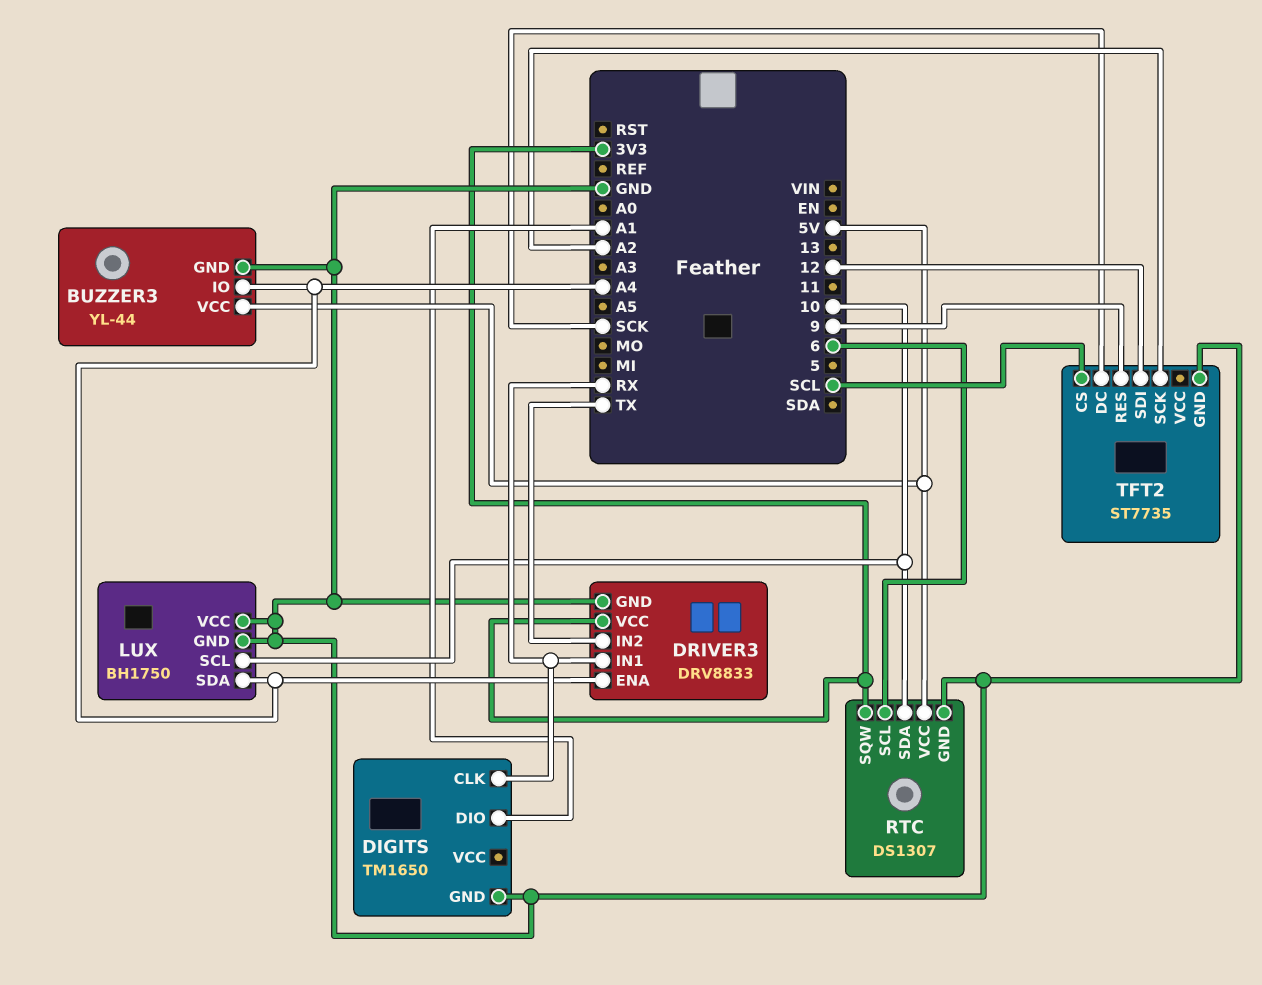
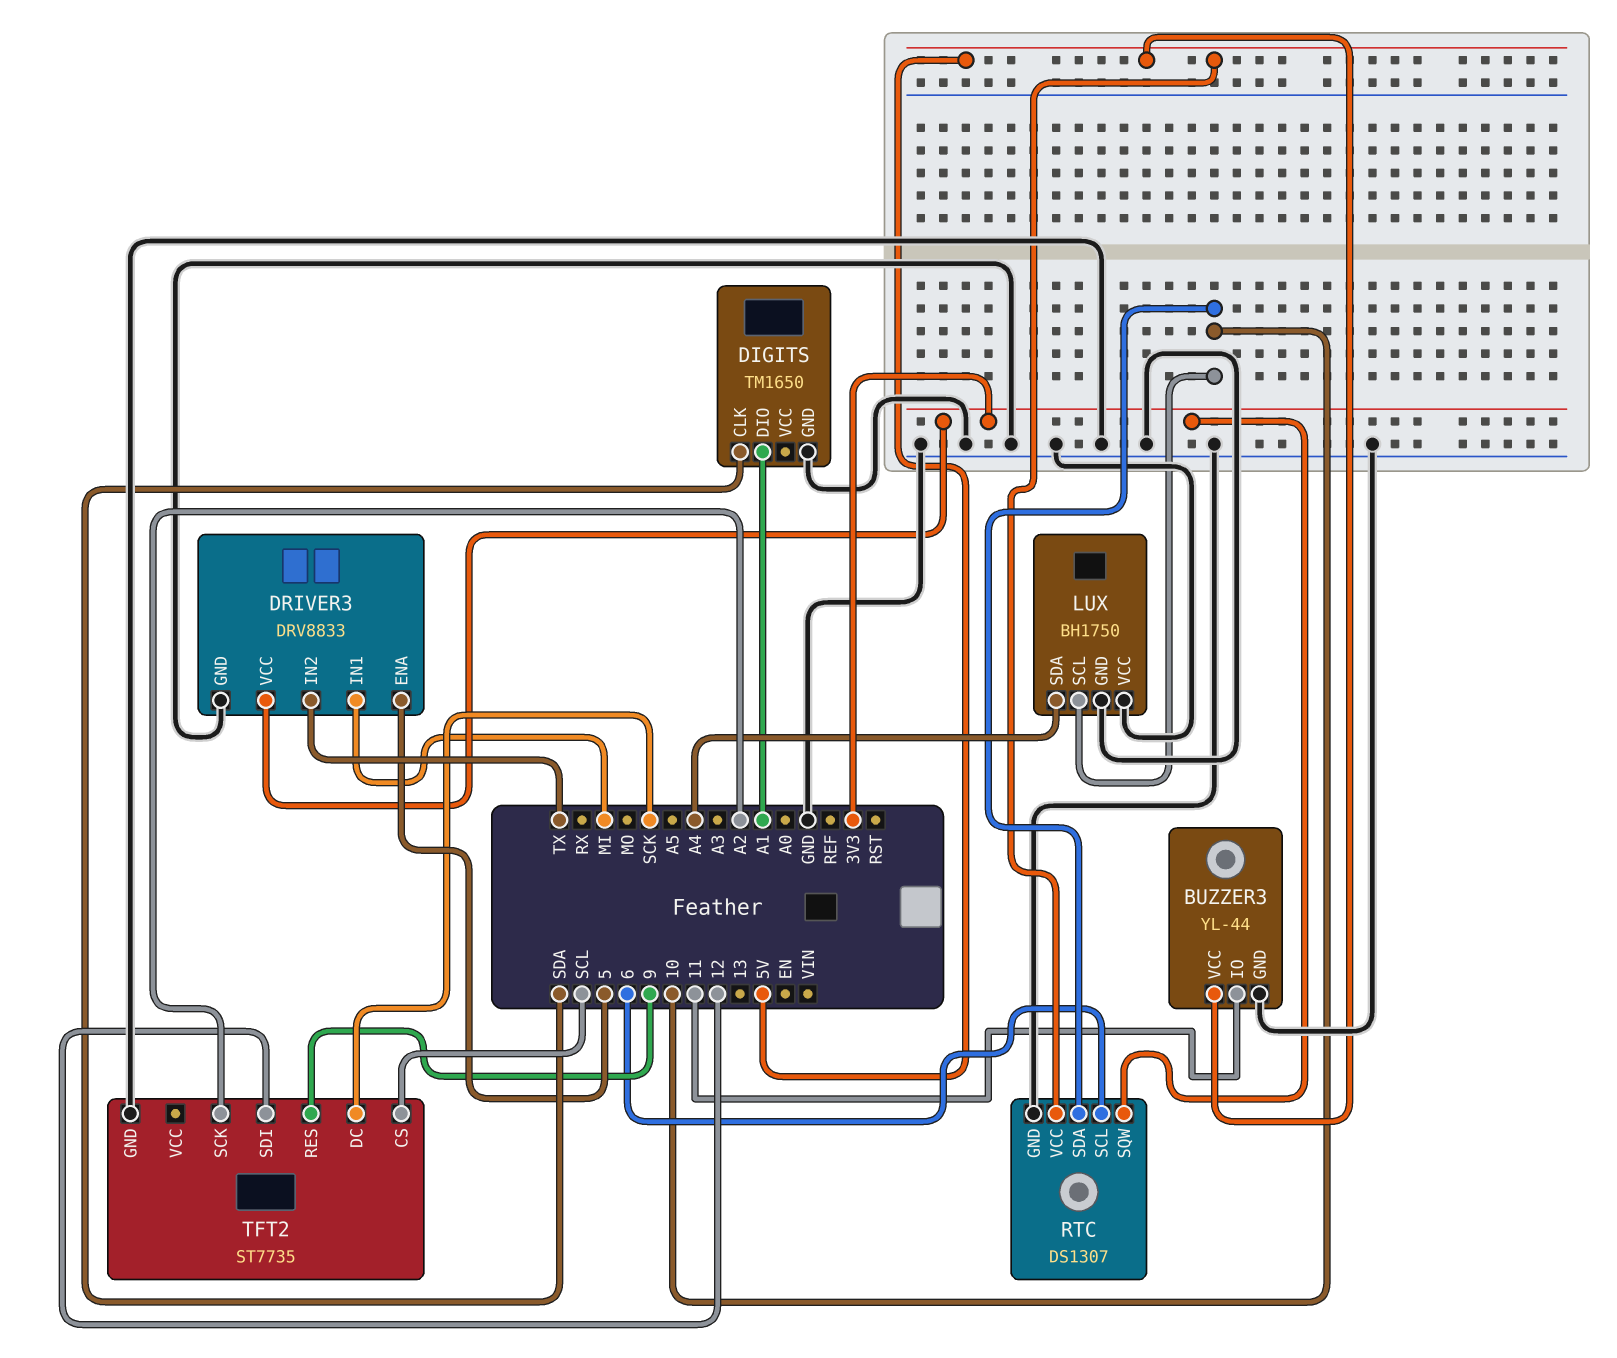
BUZZER3 pin IO: A4 -> 11
DIGITS pin CLK: RX -> SDA
DRIVER3 pin ENA: A4 -> 5
DRIVER3 pin IN1: RX -> MI

